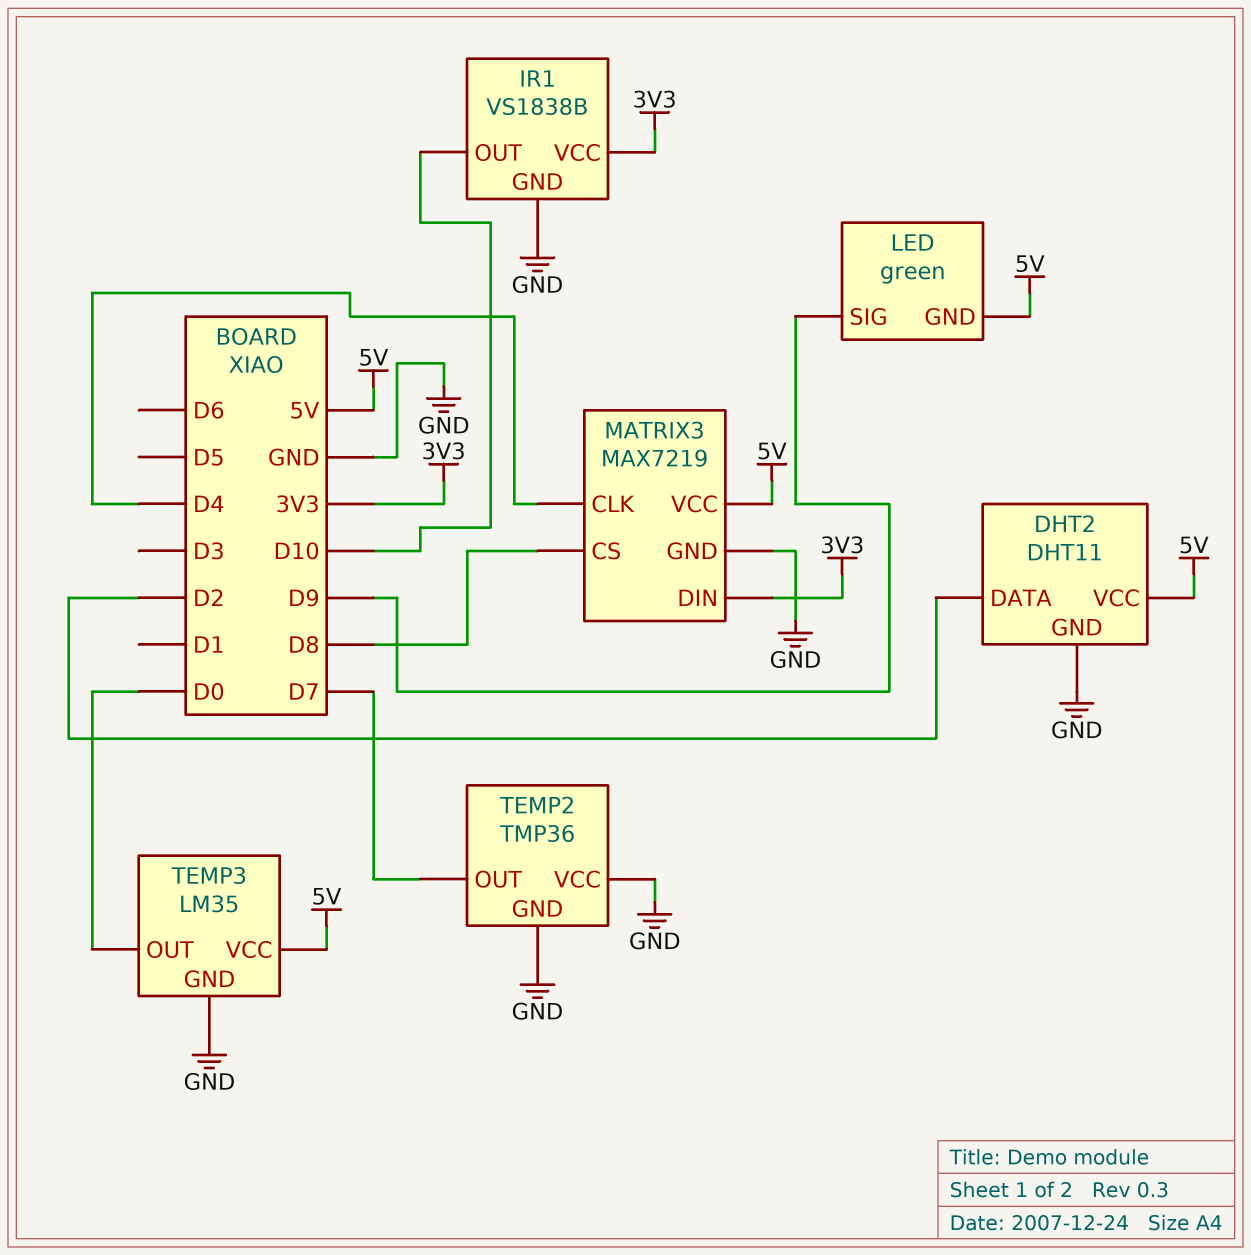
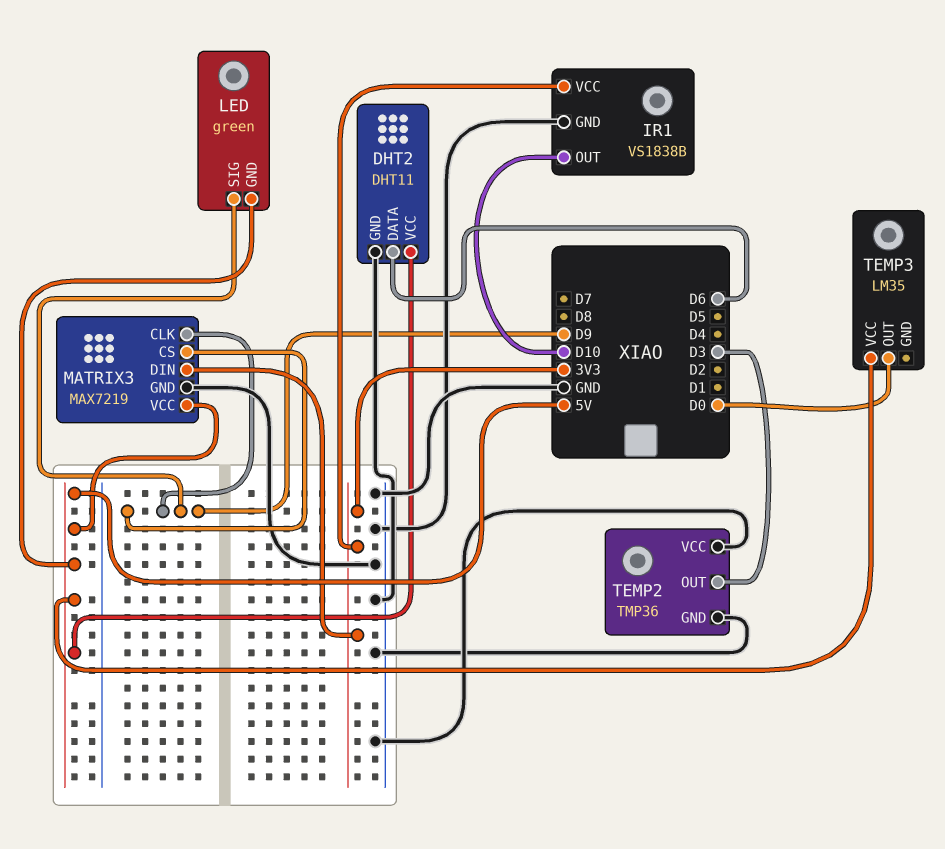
DHT2 pin DATA: D2 -> D6
MATRIX3 pin CLK: D4 -> D9
MATRIX3 pin CS: D8 -> D9
TEMP2 pin OUT: D7 -> D3
TEMP3 pin GND: GND -> none

